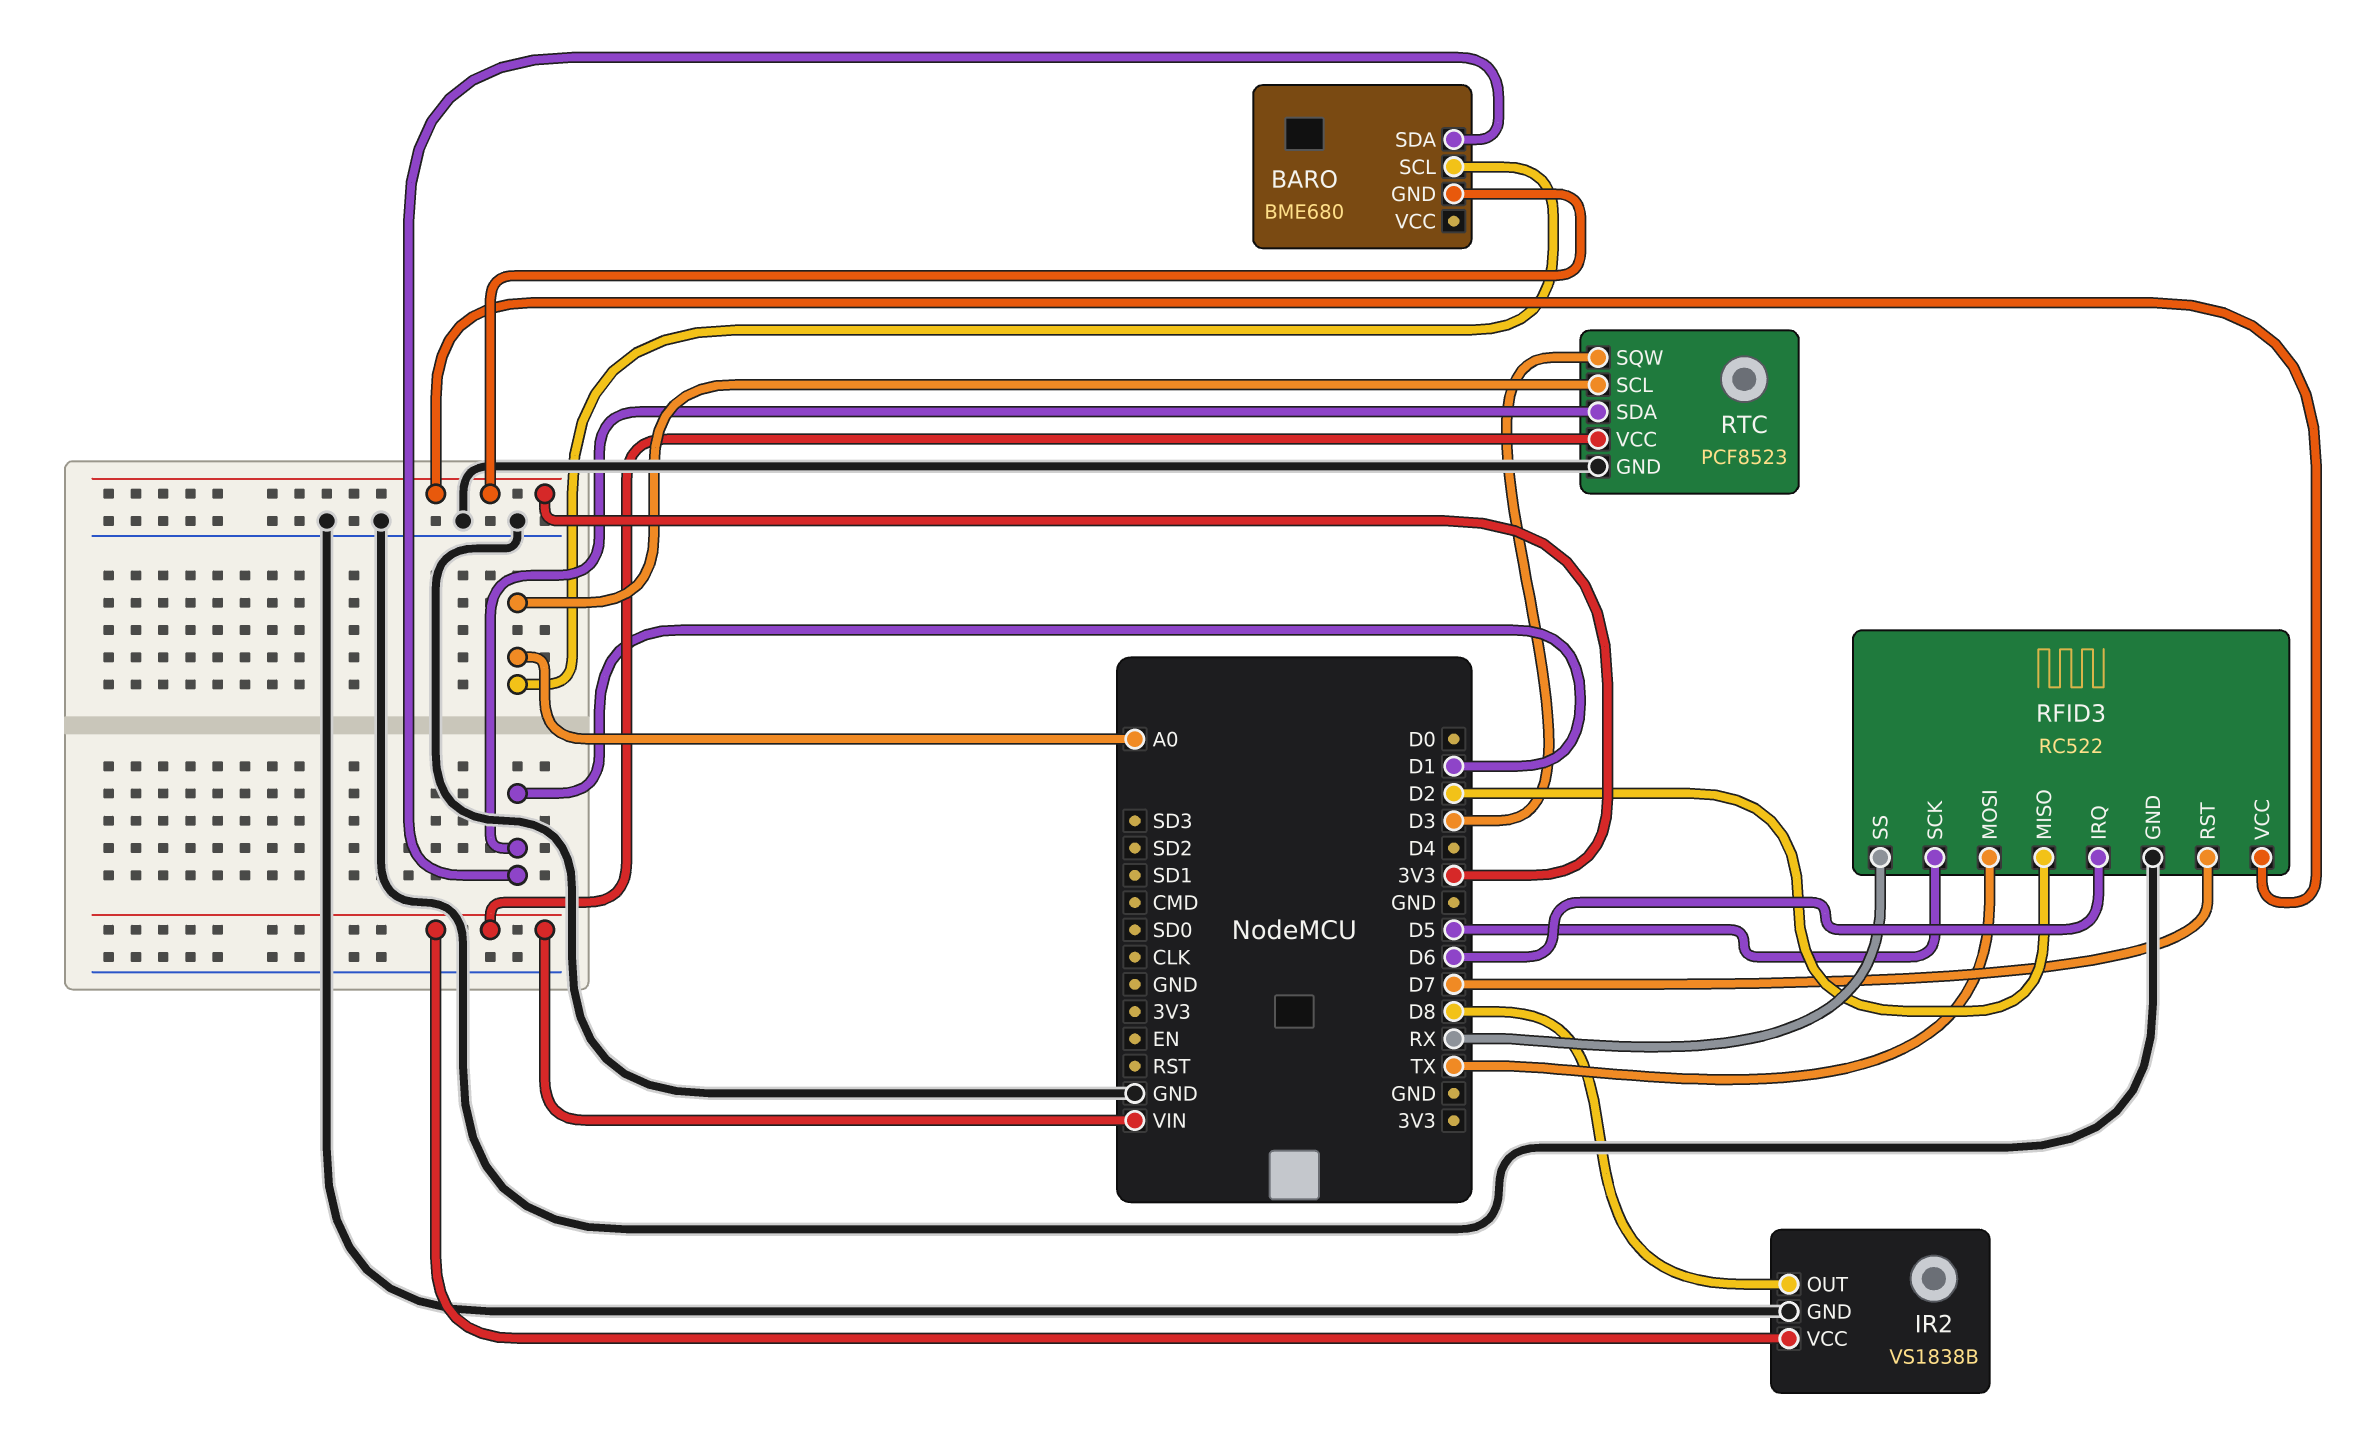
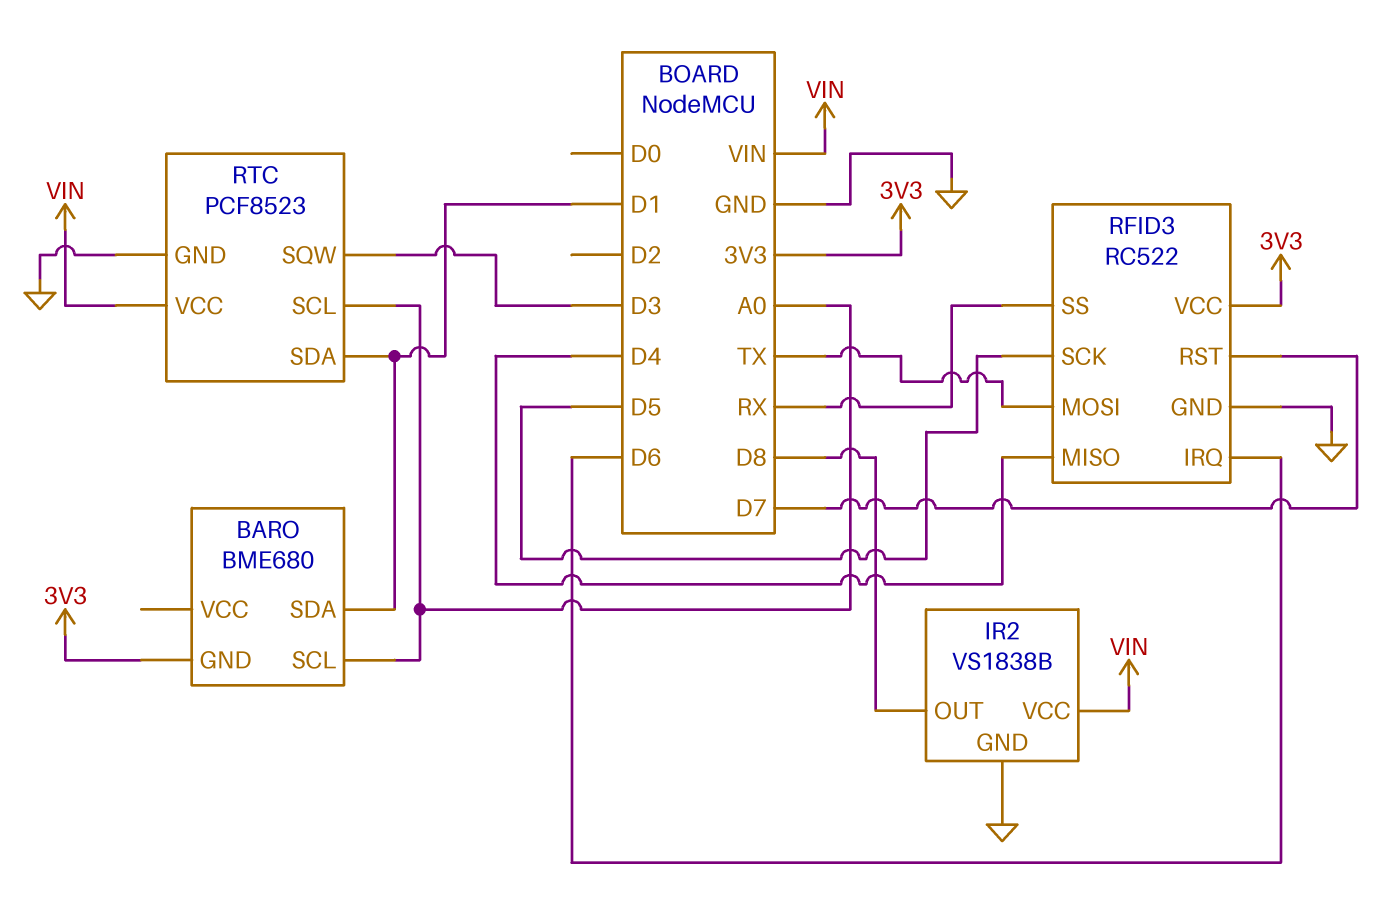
RFID3 pin MISO: D2 -> D4

